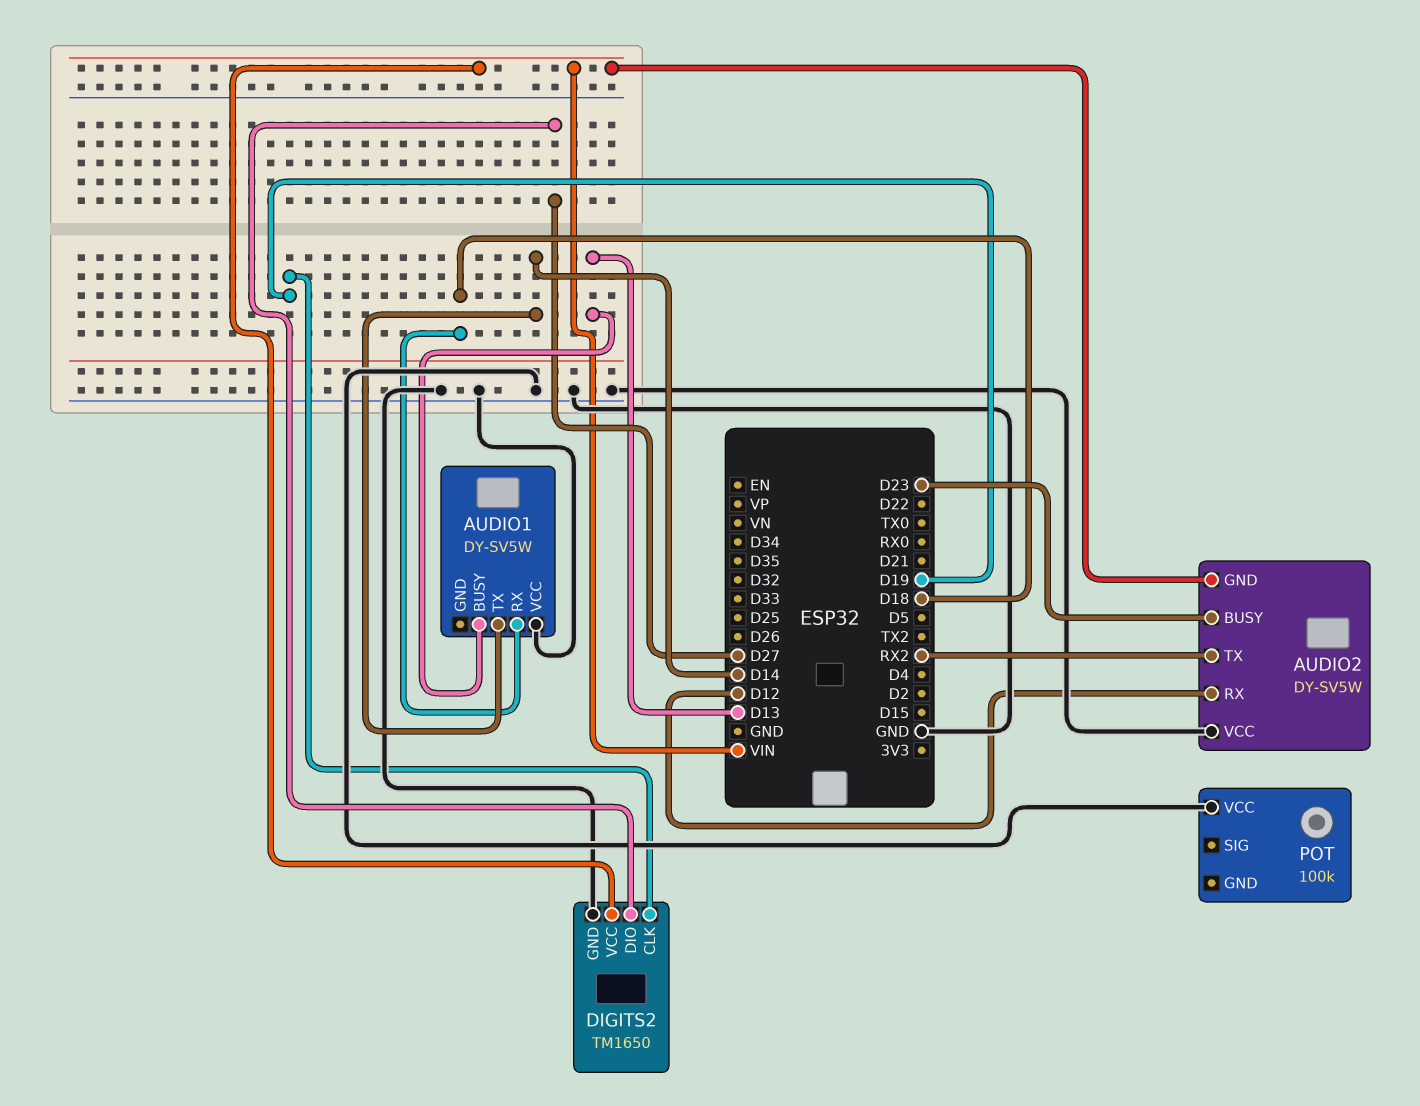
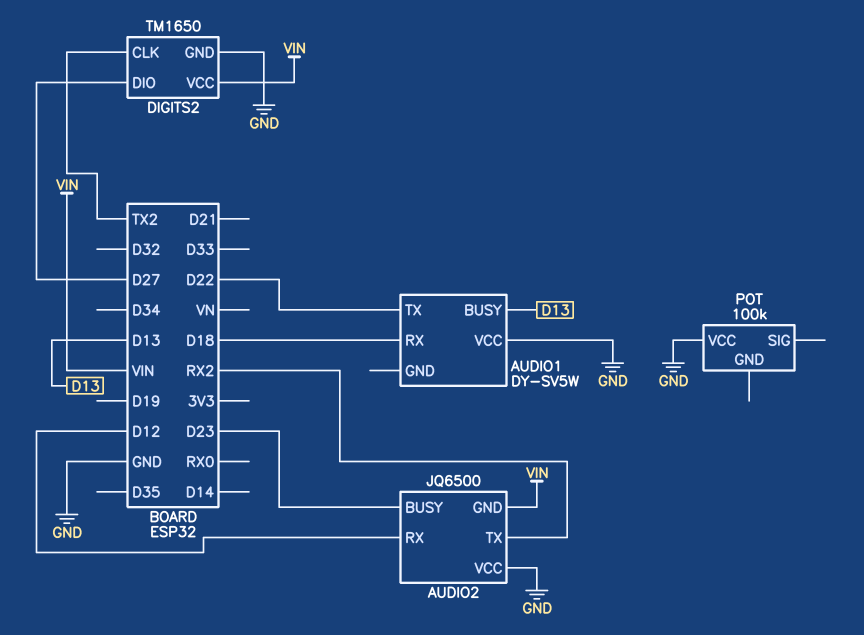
AUDIO1 pin TX: D14 -> D22
AUDIO2: DY-SV5W -> JQ6500
DIGITS2 pin CLK: D19 -> TX2

